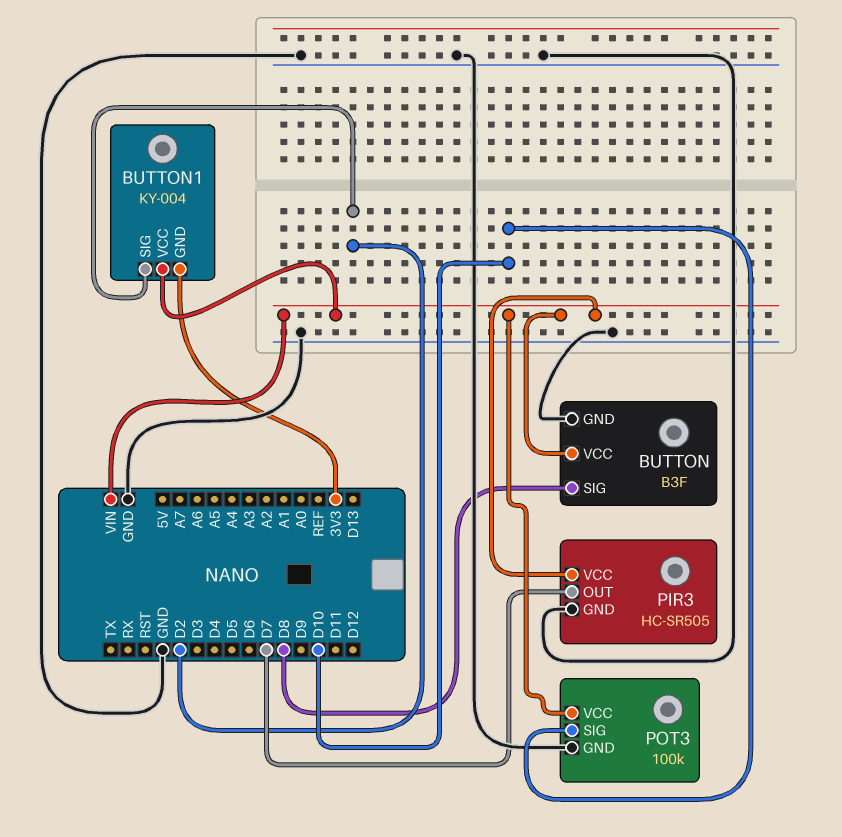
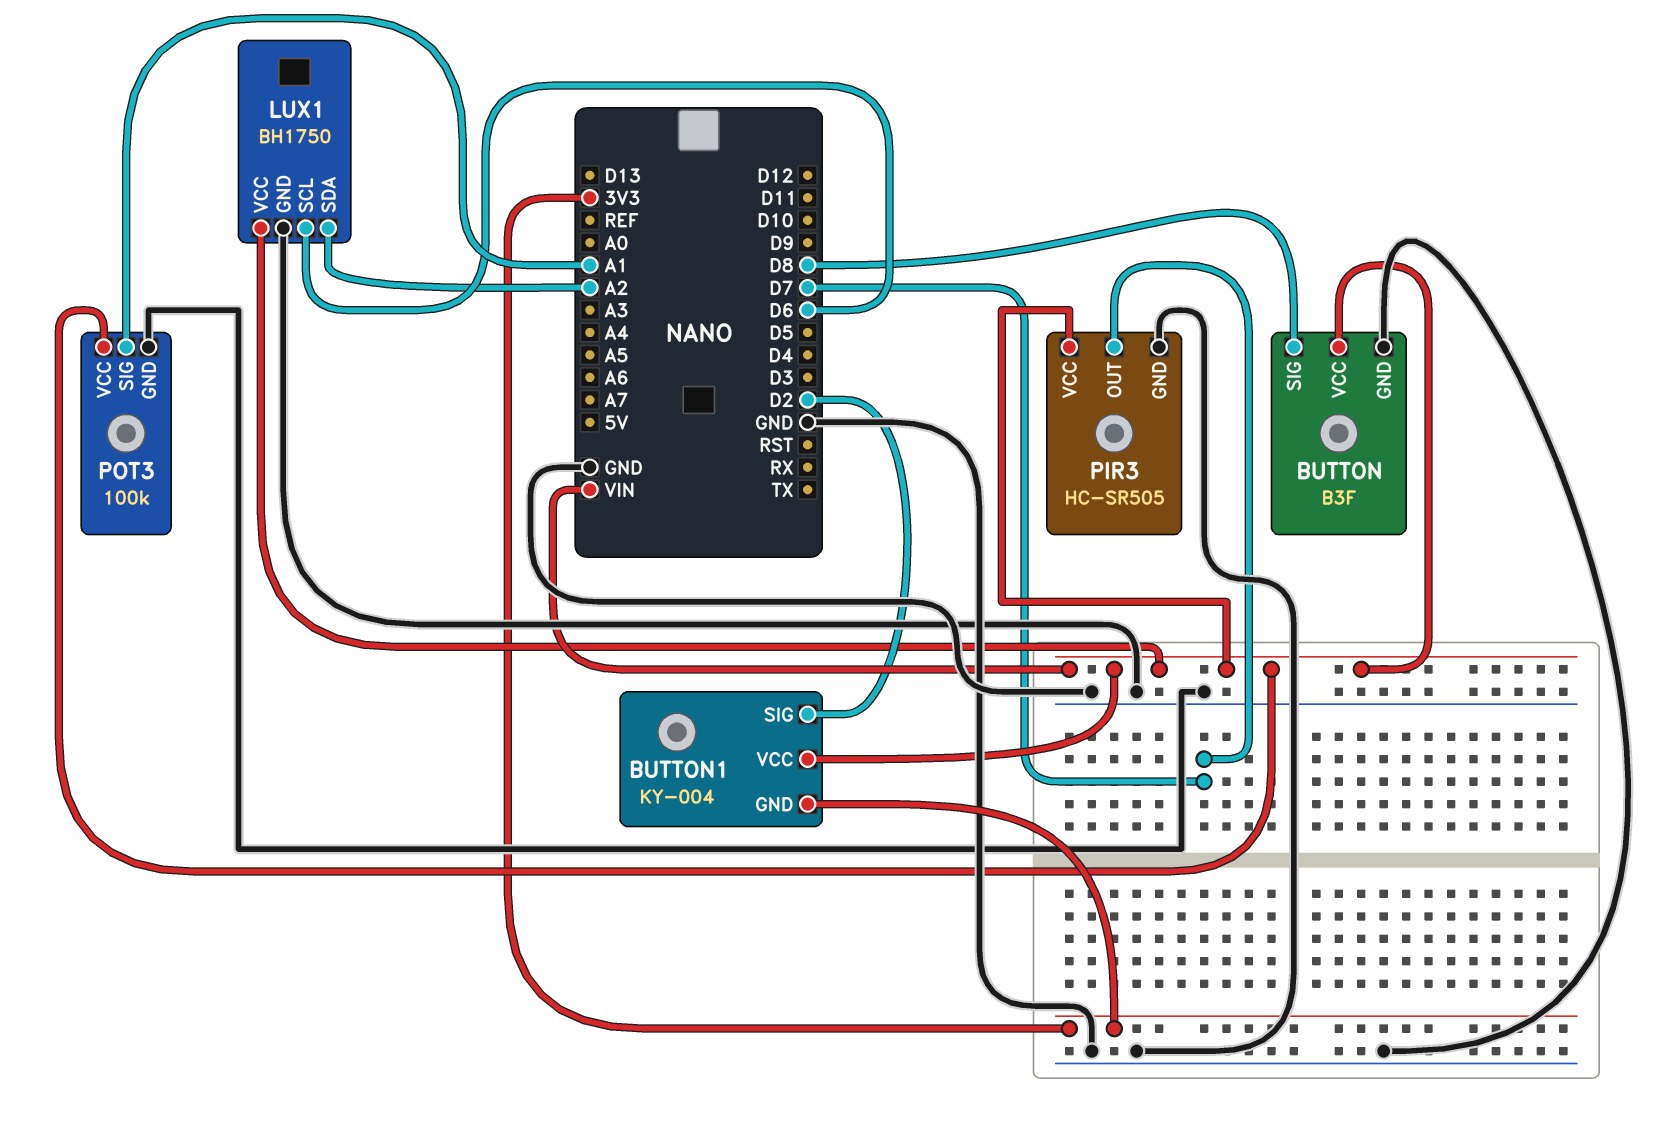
LUX1: none -> BH1750
LUX1 pin GND: none -> GND
LUX1 pin SCL: none -> D6
LUX1 pin SDA: none -> A2
LUX1 pin VCC: none -> VIN
POT3 pin SIG: D10 -> A1

